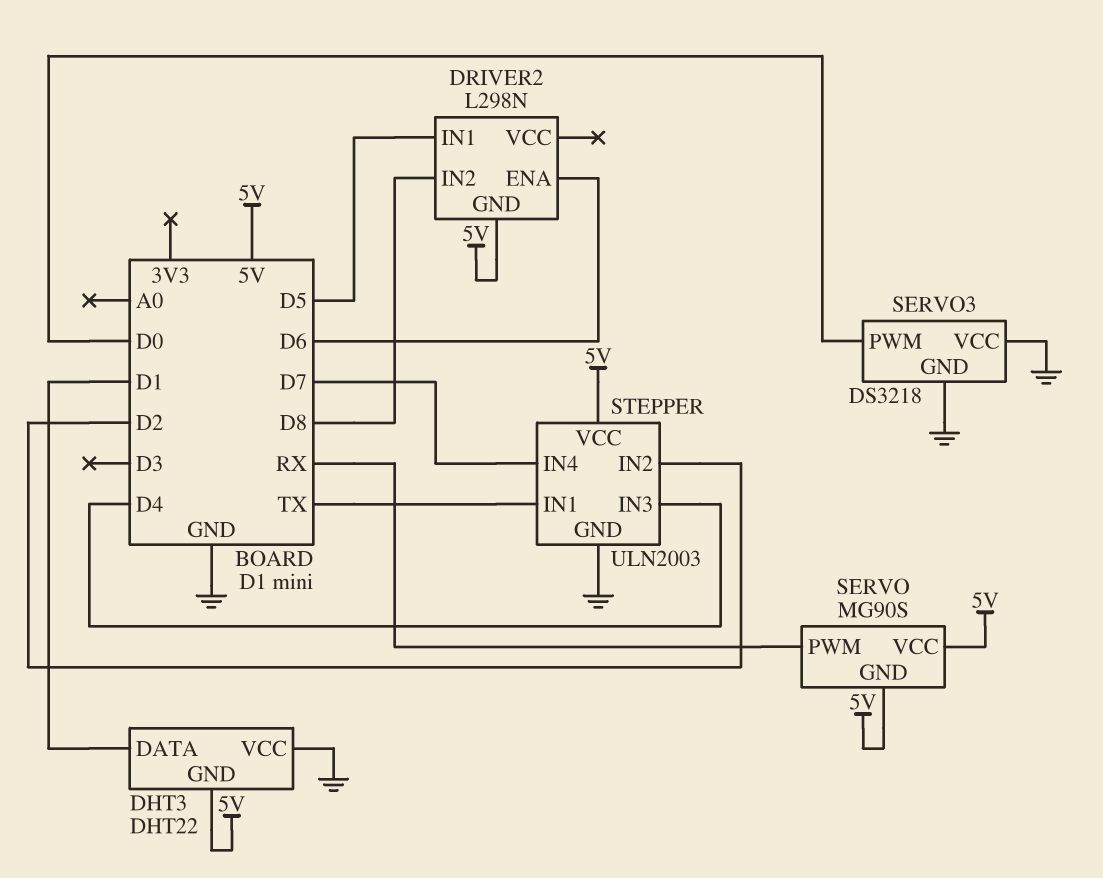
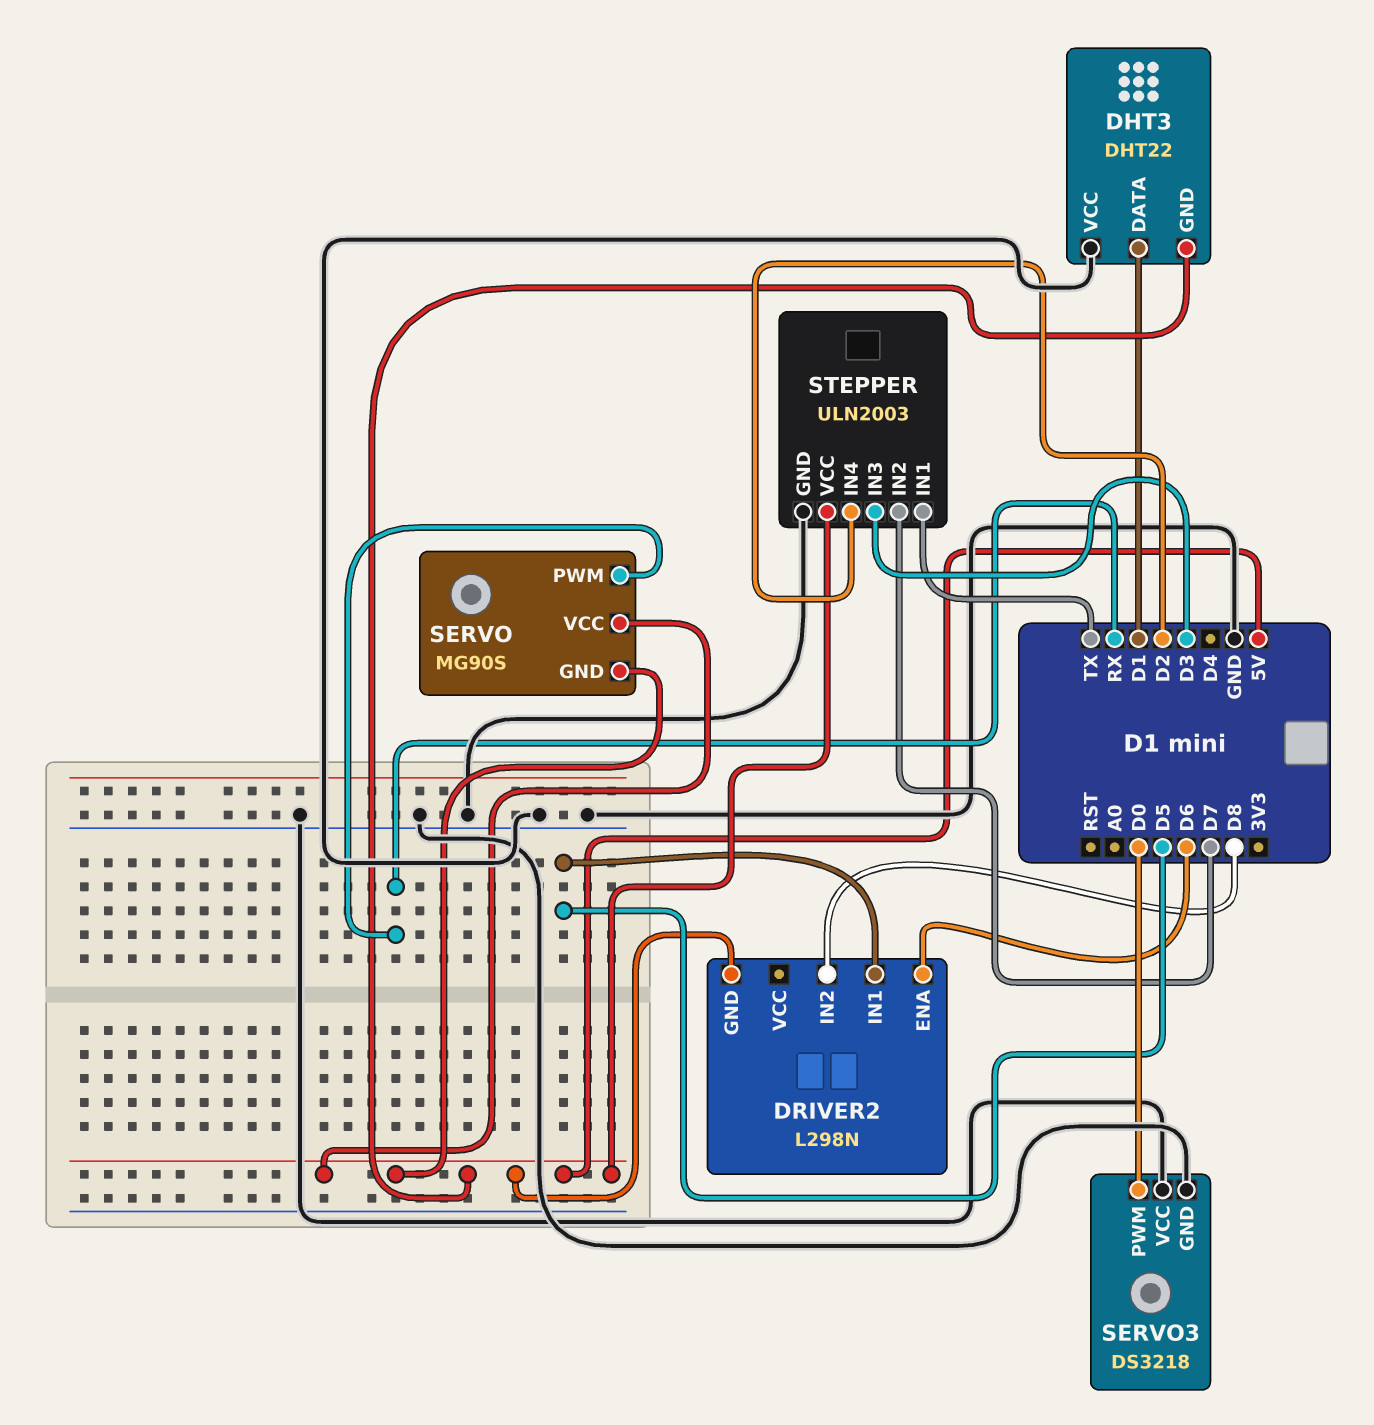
STEPPER pin IN2: D2 -> D7
STEPPER pin IN3: D4 -> D3
STEPPER pin IN4: D7 -> D2

